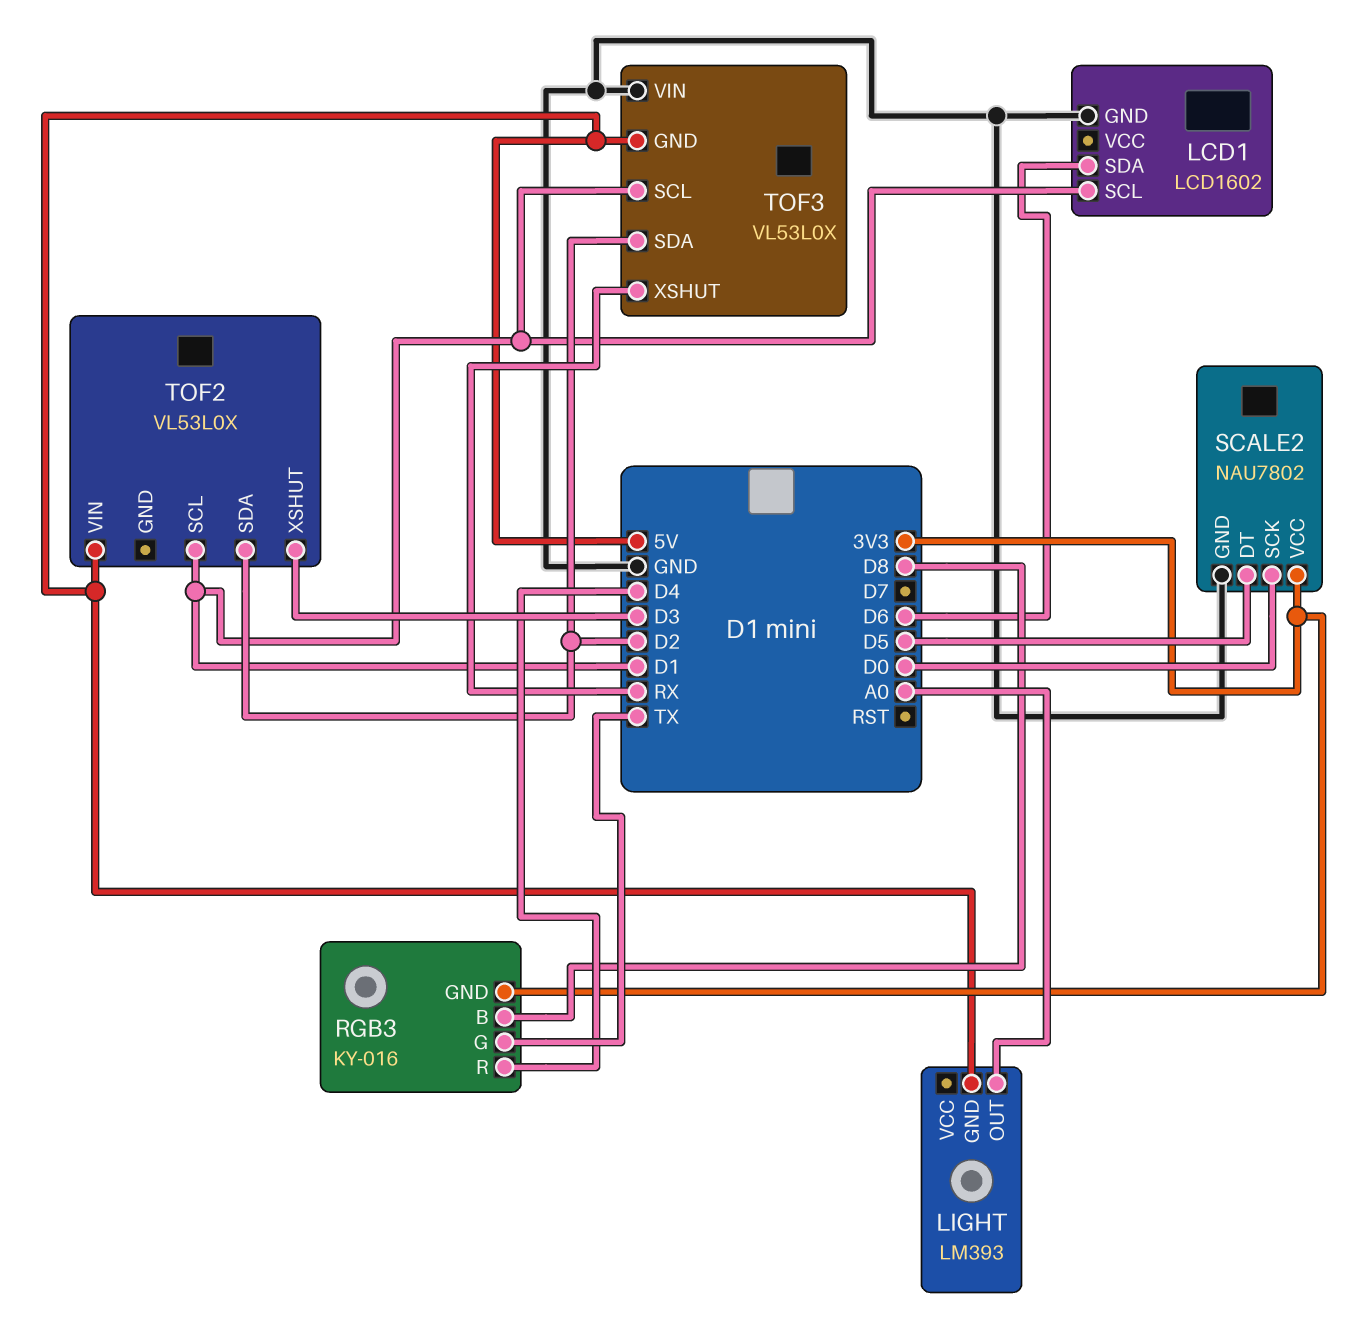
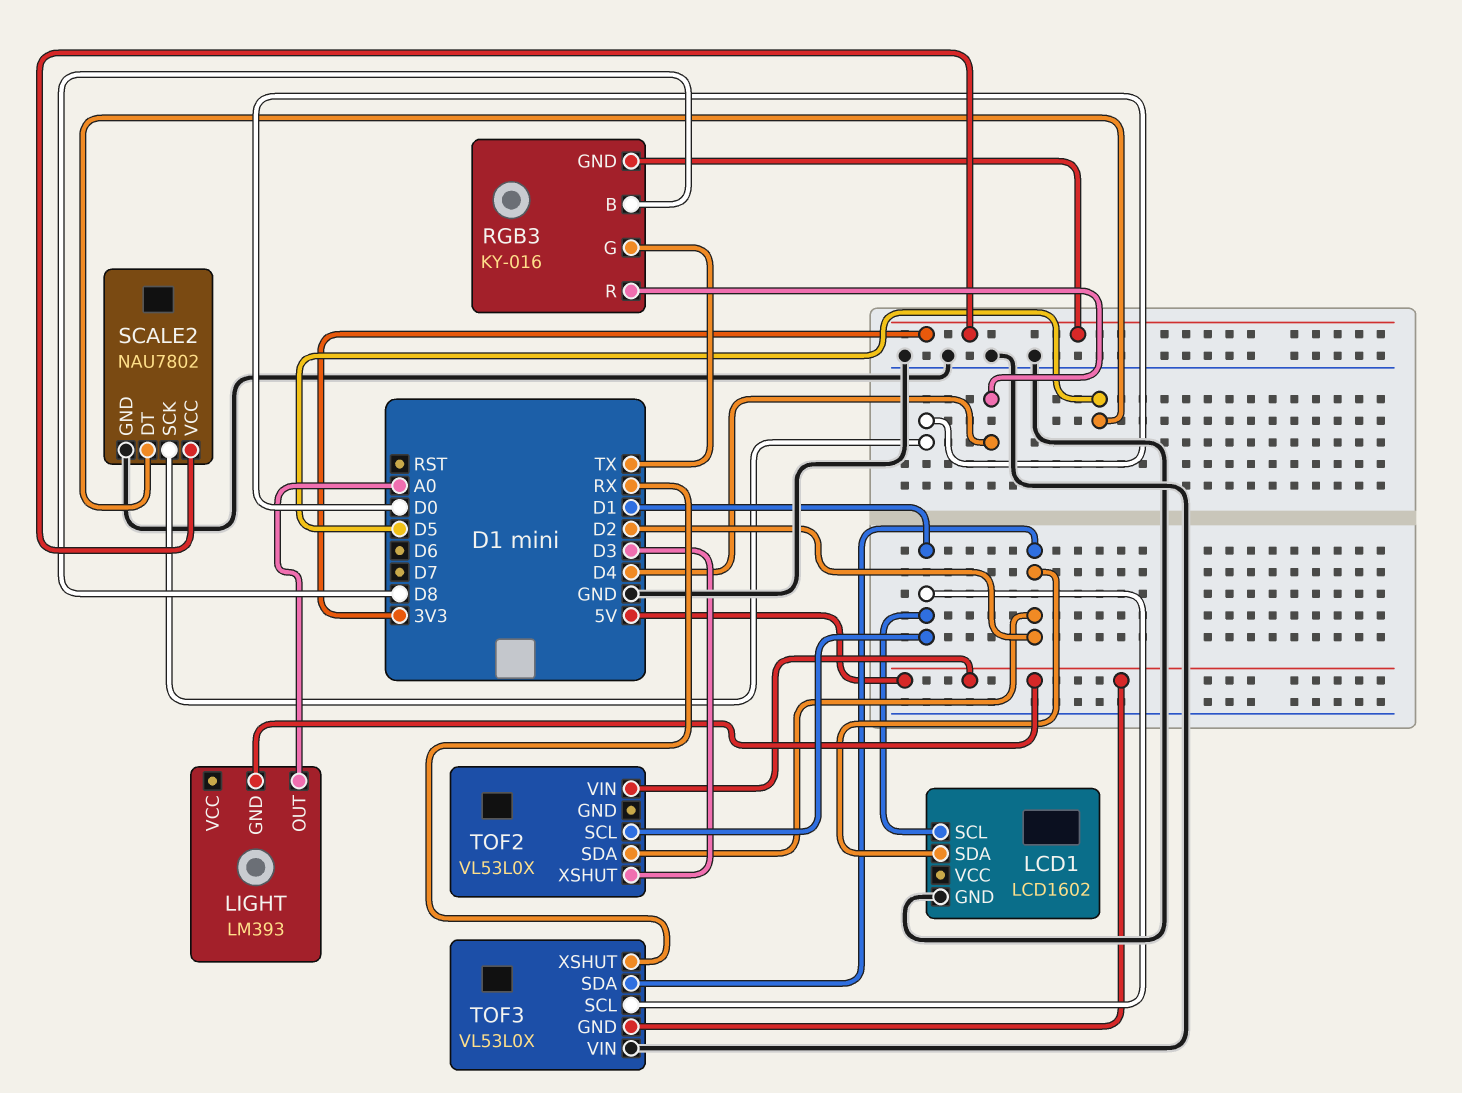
LCD1 pin SDA: D6 -> D2

